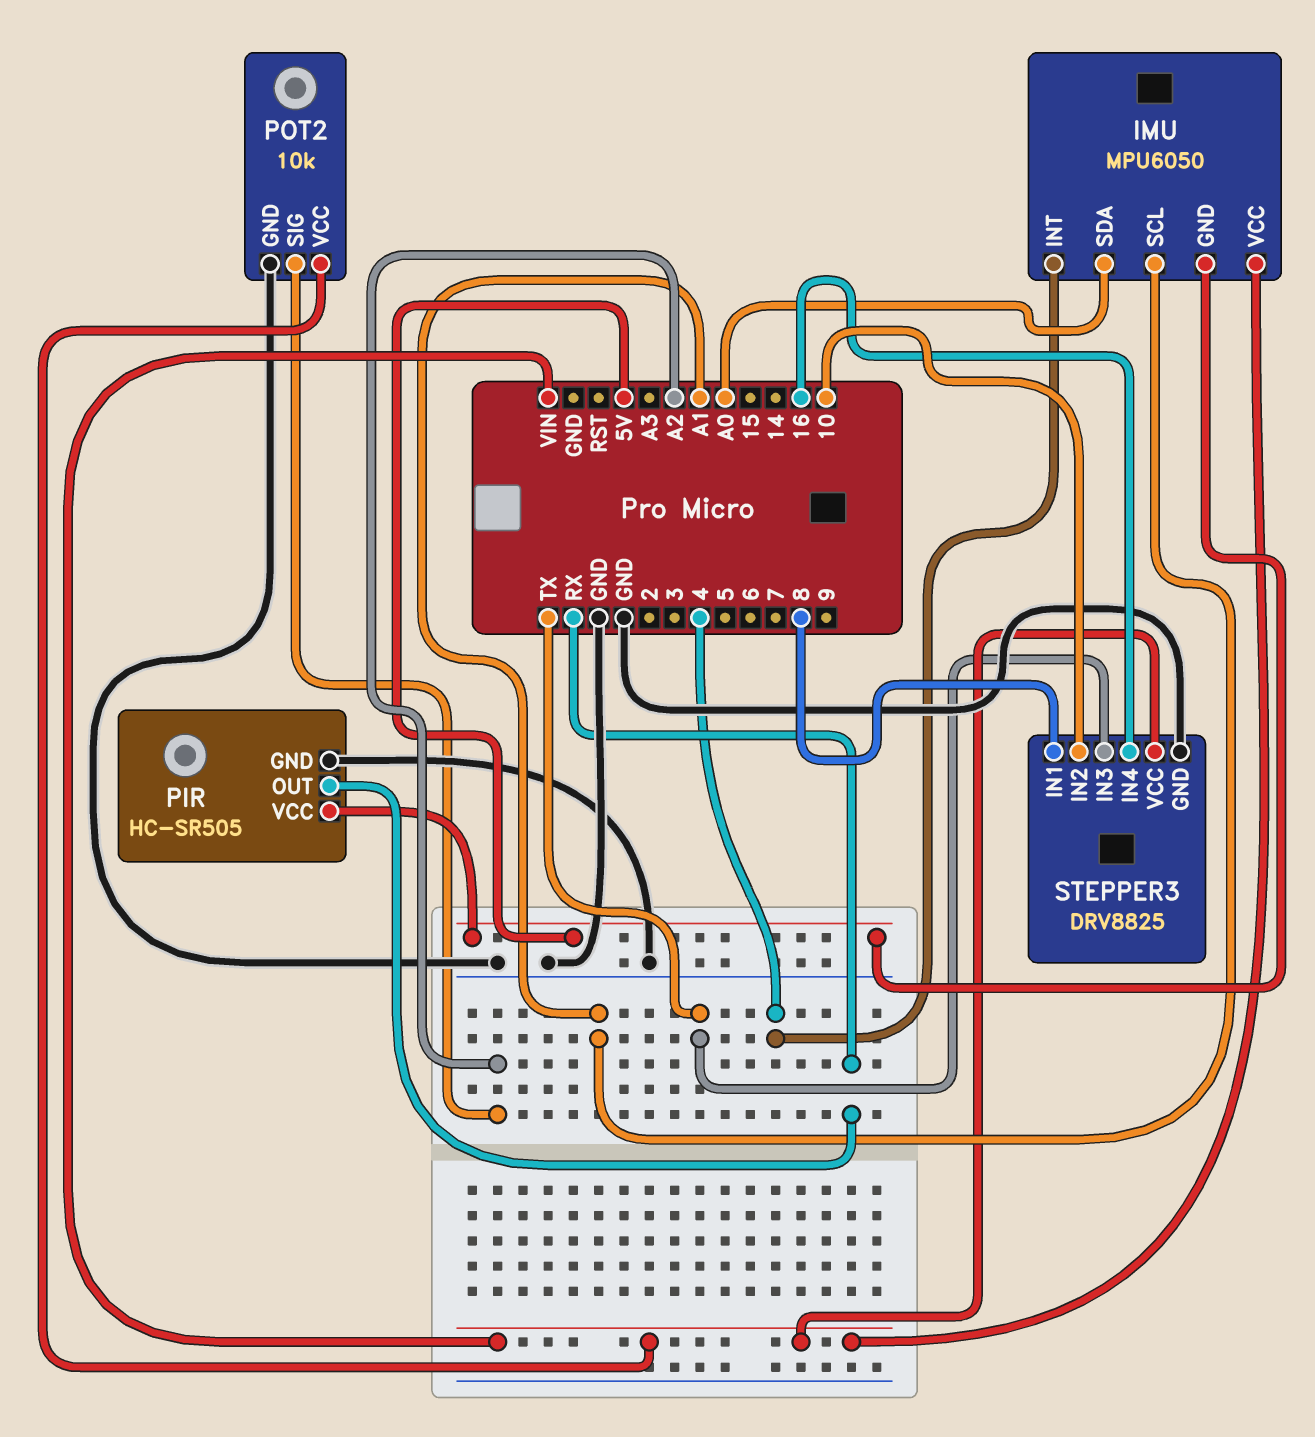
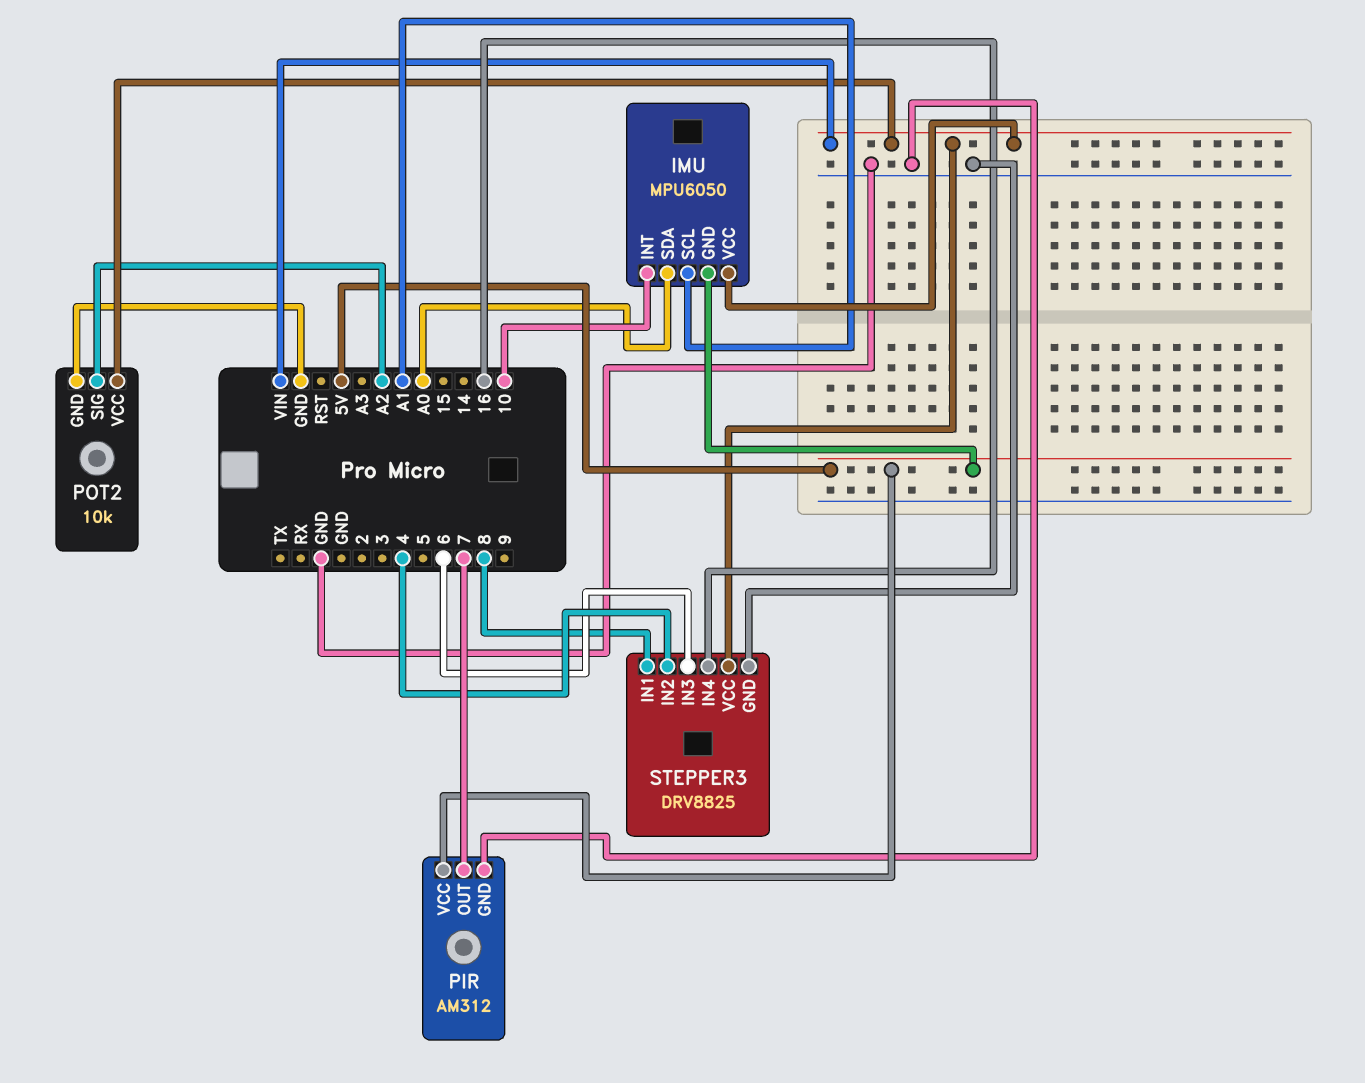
IMU pin INT: 4 -> 10
PIR: HC-SR505 -> AM312
PIR pin OUT: RX -> 7
STEPPER3 pin IN2: 10 -> 4
STEPPER3 pin IN3: TX -> 6

